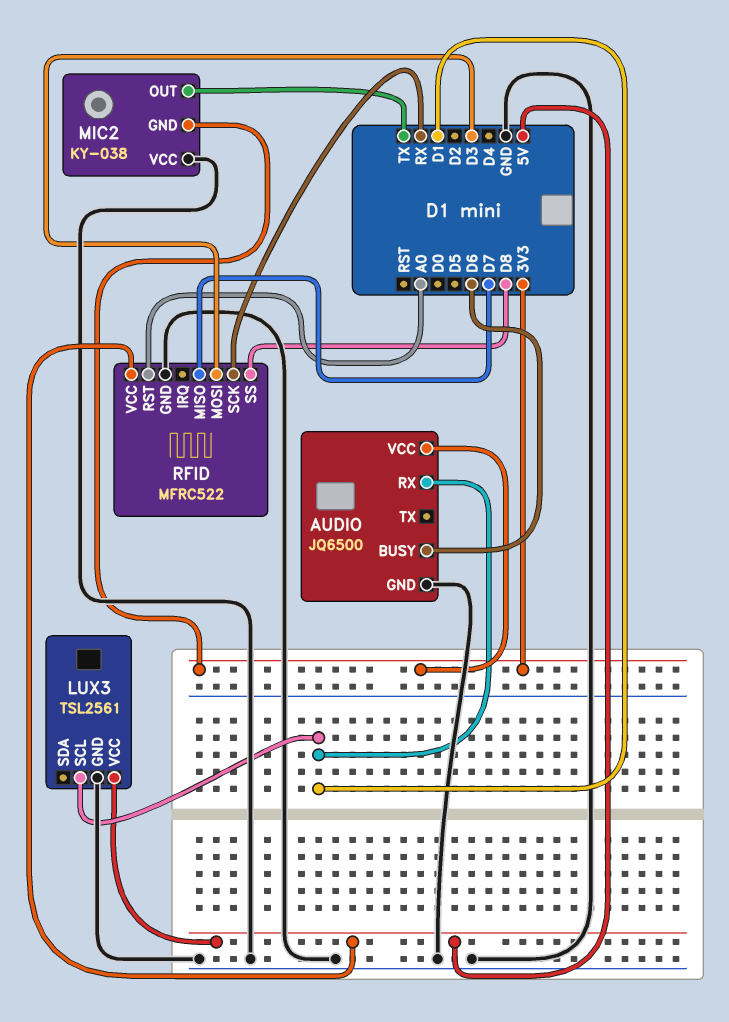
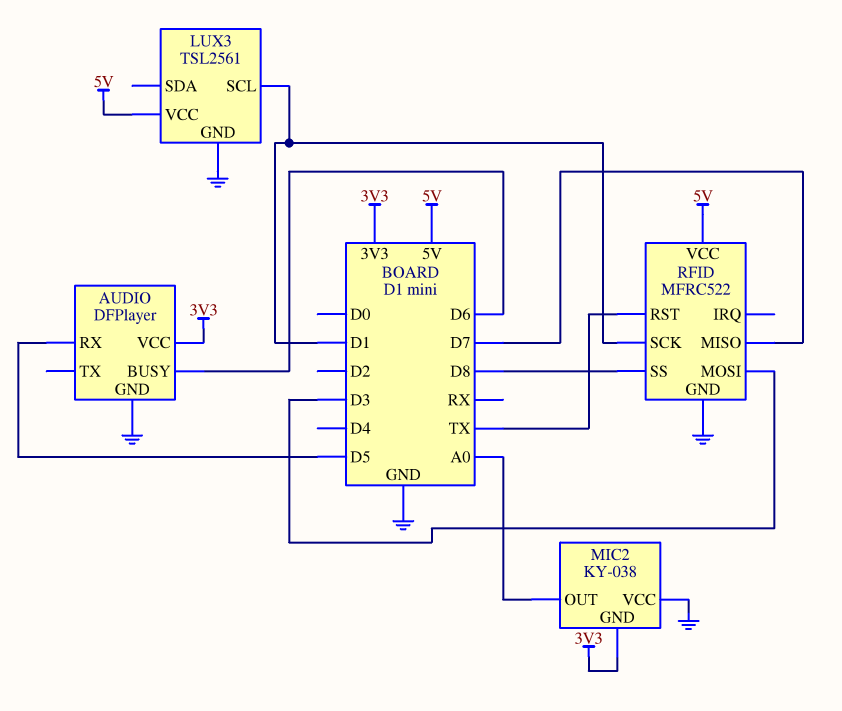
AUDIO: JQ6500 -> DFPlayer
AUDIO pin RX: D1 -> D5
MIC2 pin OUT: TX -> A0
RFID pin RST: A0 -> TX
RFID pin SCK: RX -> D1

